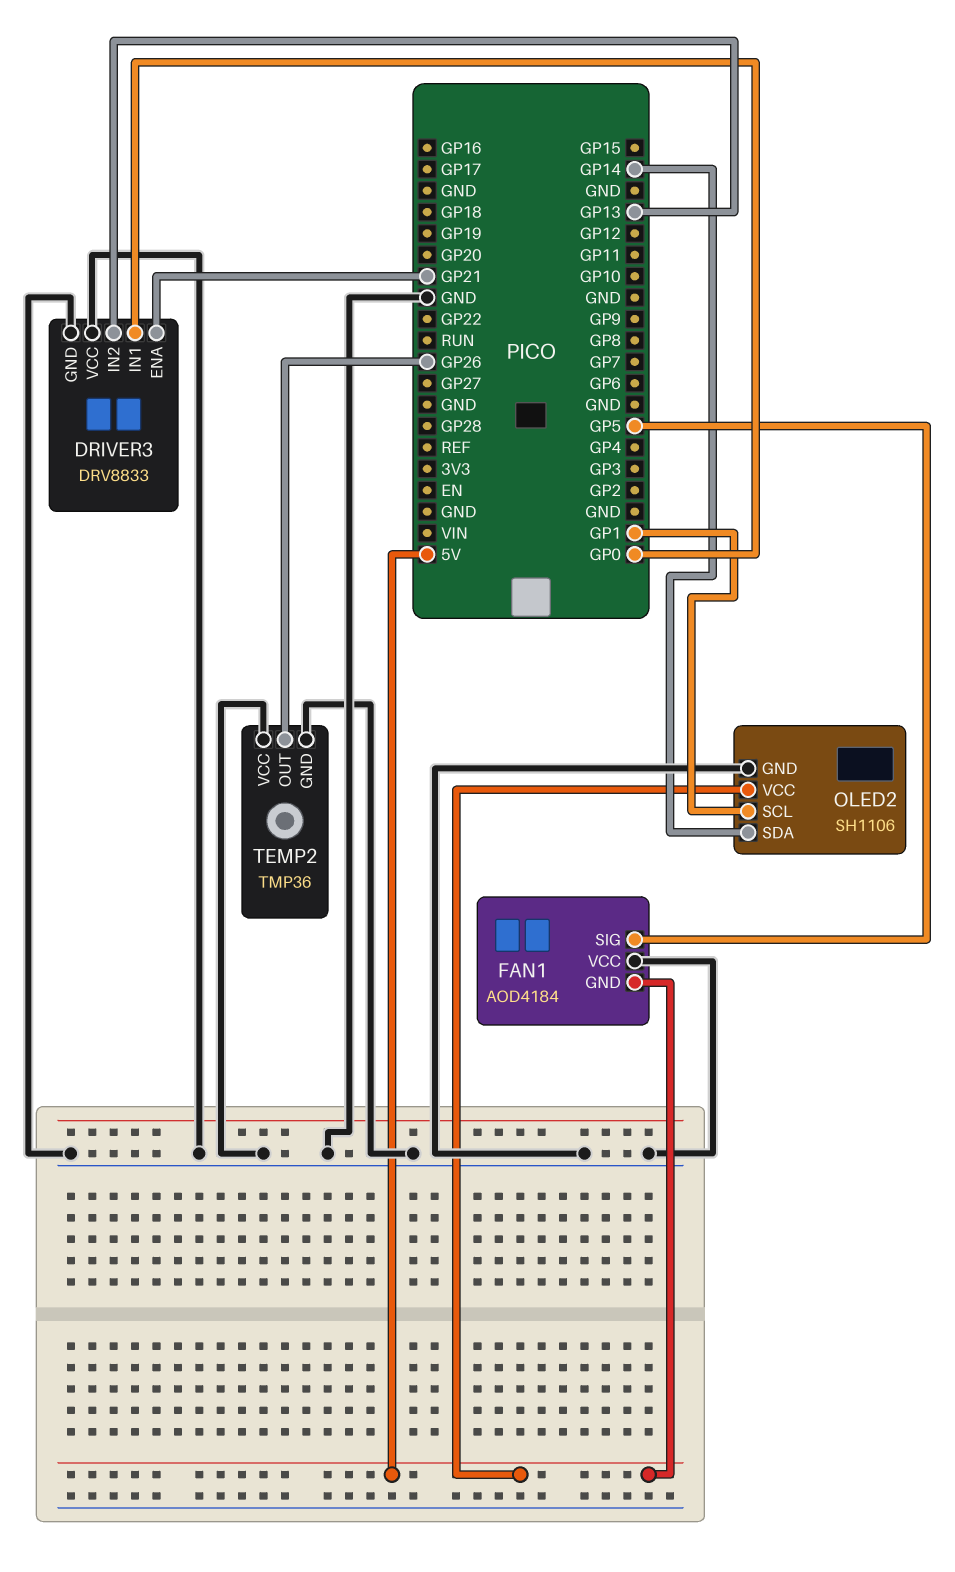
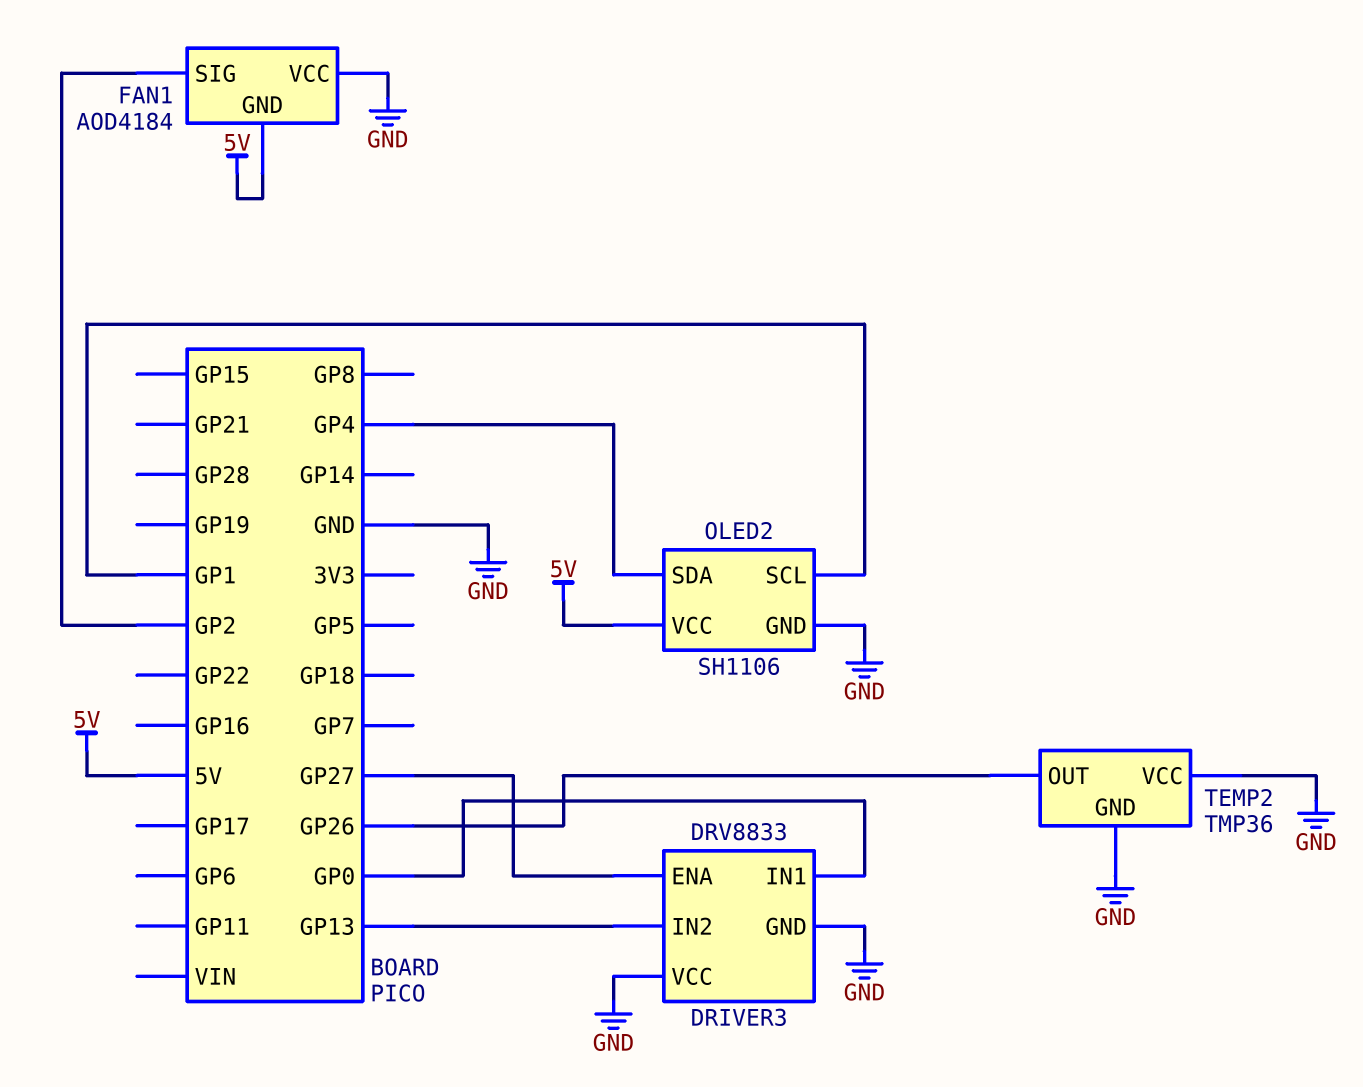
DRIVER3 pin ENA: GP21 -> GP27
FAN1 pin SIG: GP5 -> GP2
OLED2 pin SDA: GP14 -> GP4

